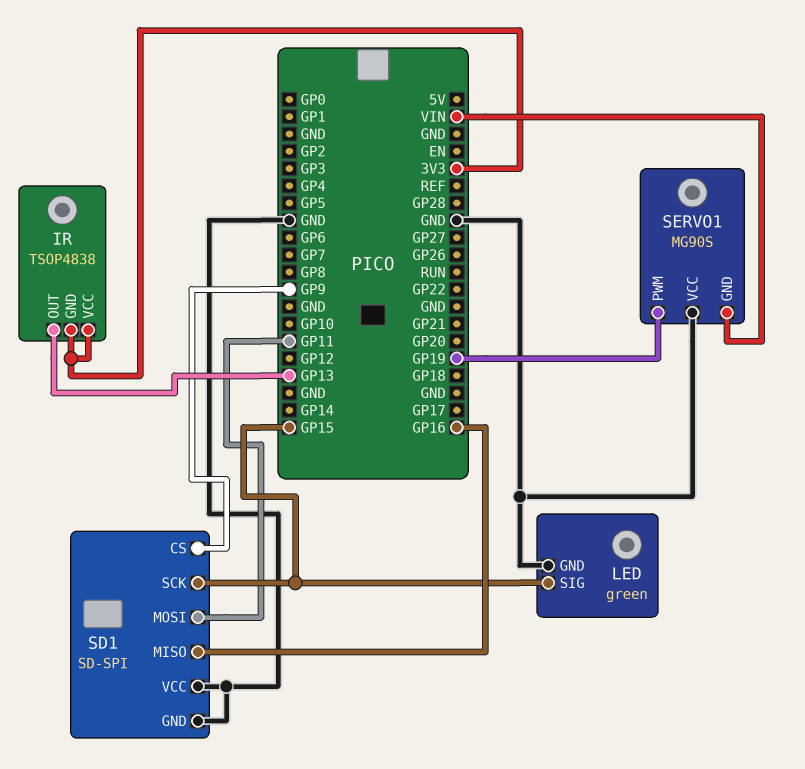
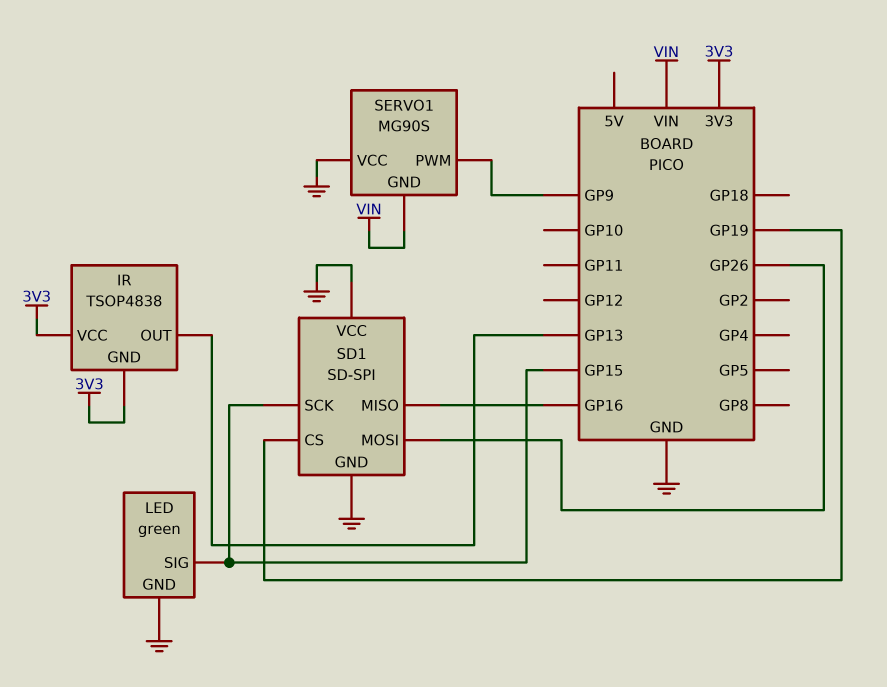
SD1 pin CS: GP9 -> GP19
SD1 pin MOSI: GP11 -> GP26
SERVO1 pin PWM: GP19 -> GP9

